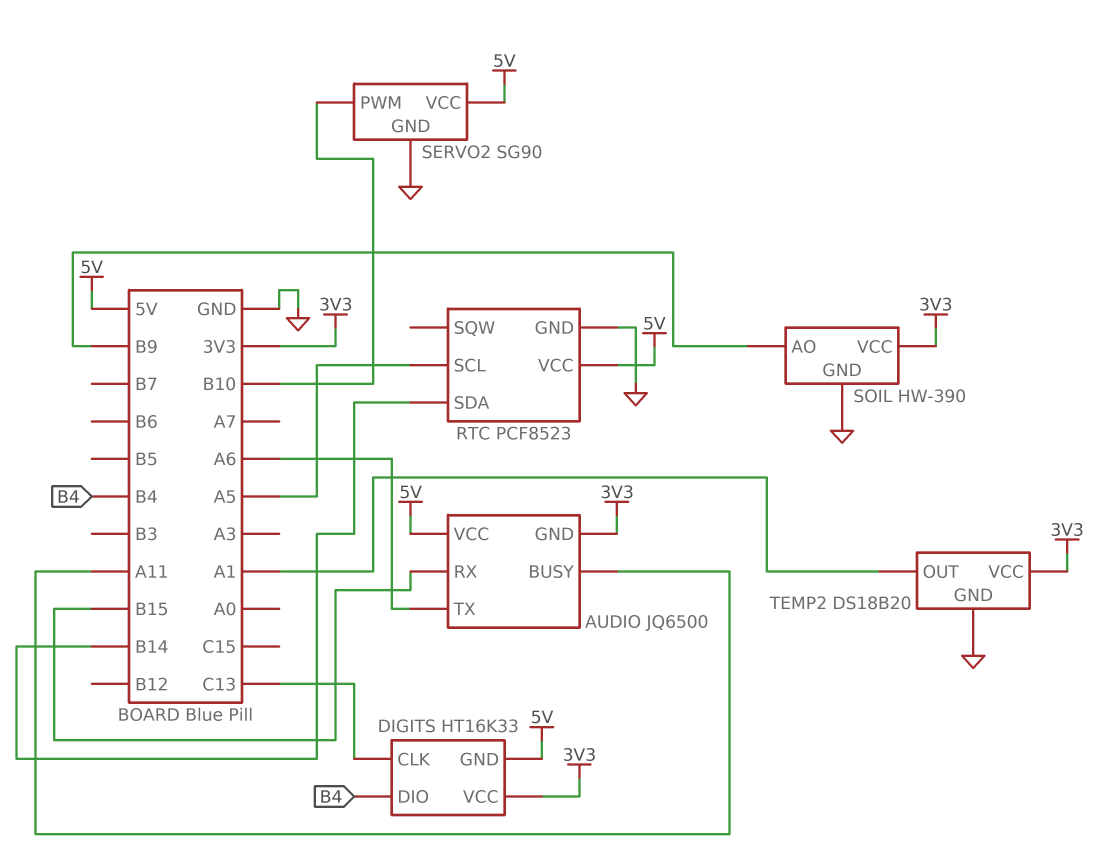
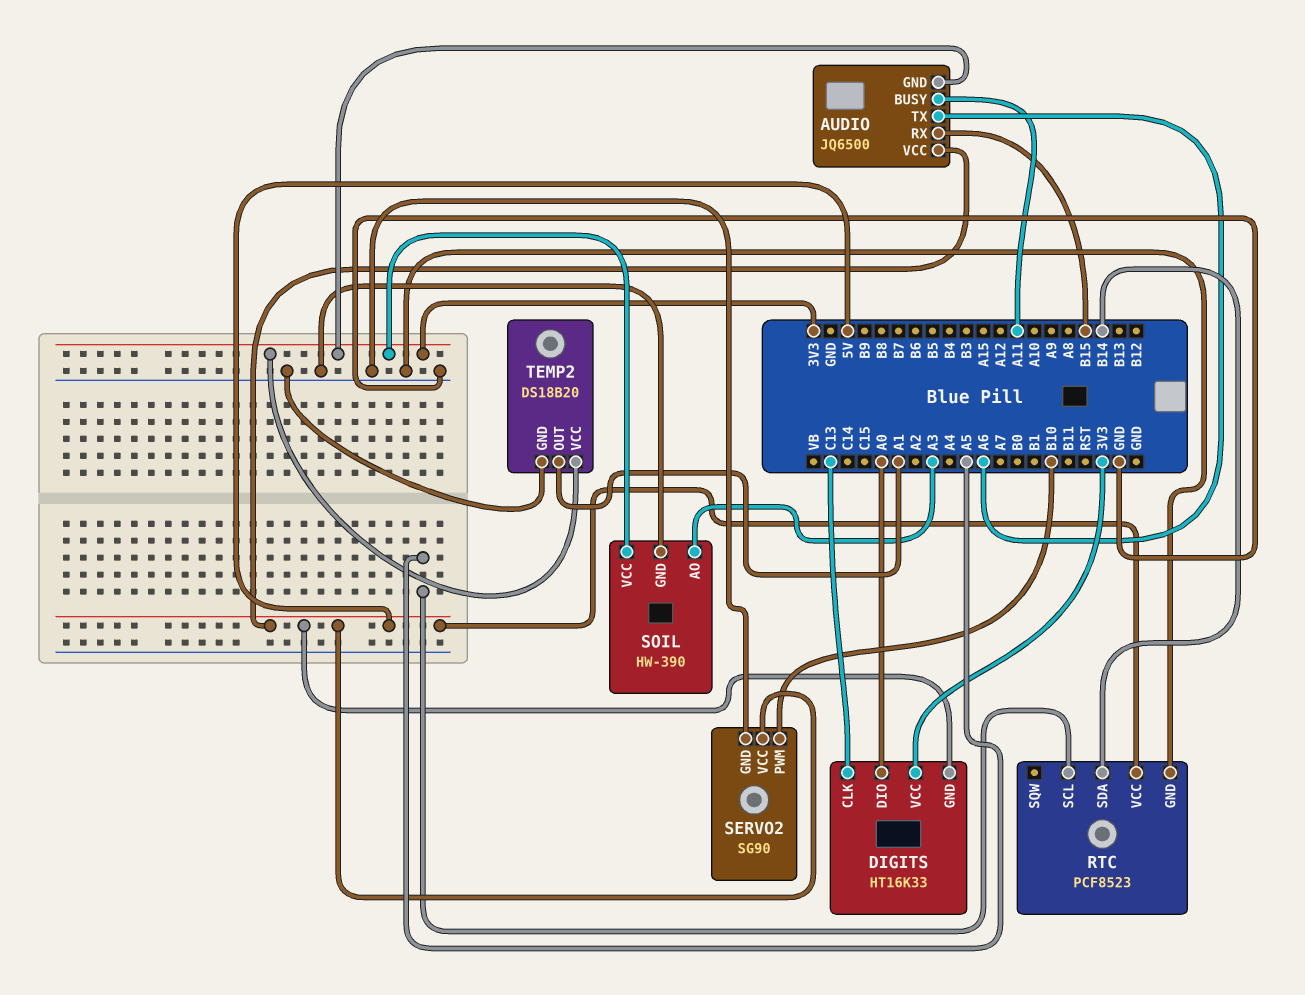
DIGITS pin DIO: B4 -> A0
SOIL pin AO: B9 -> A3

